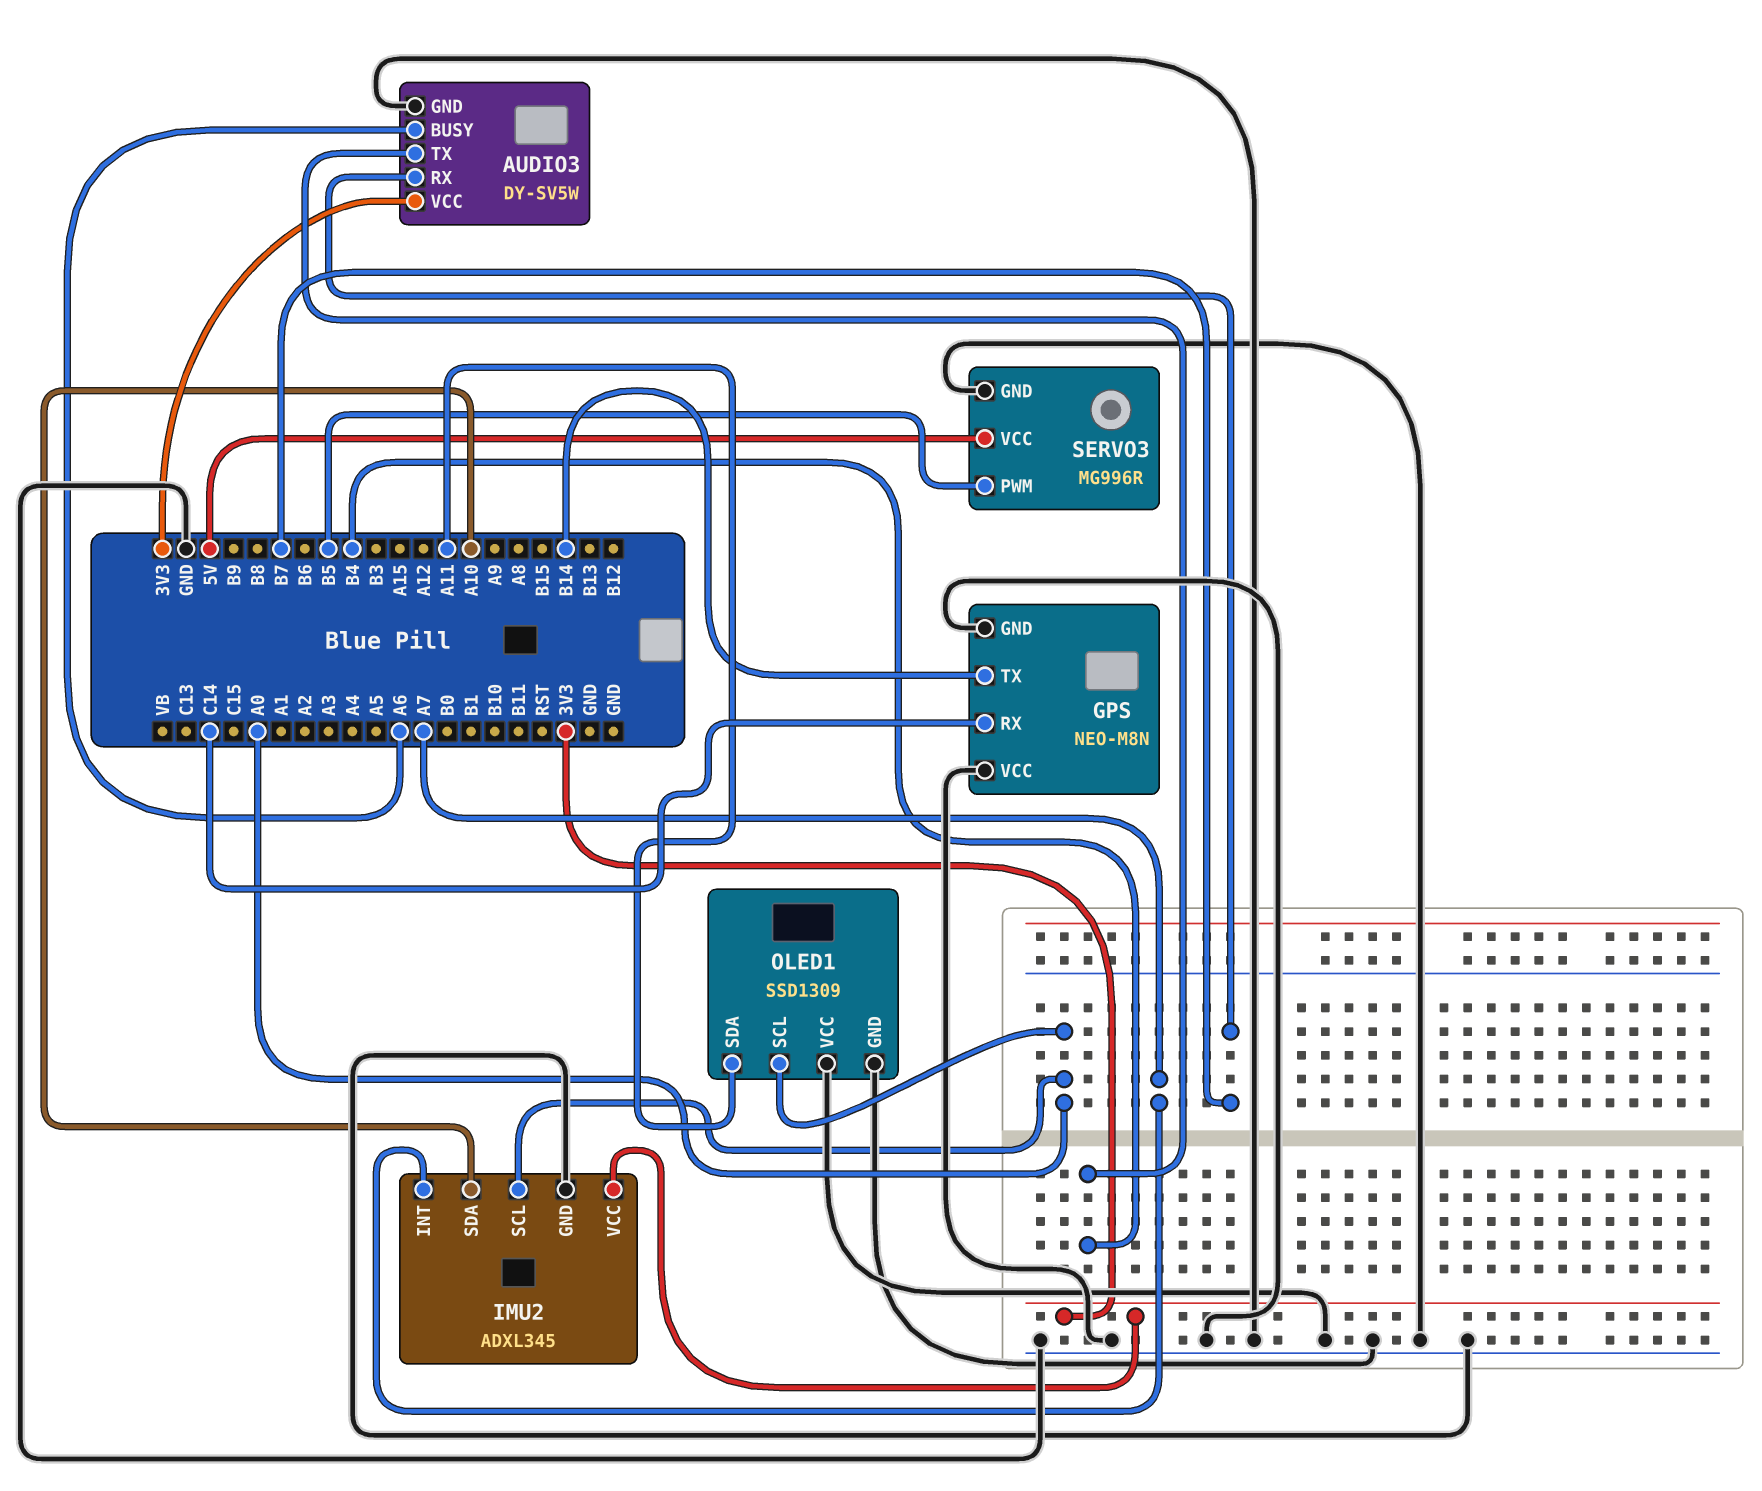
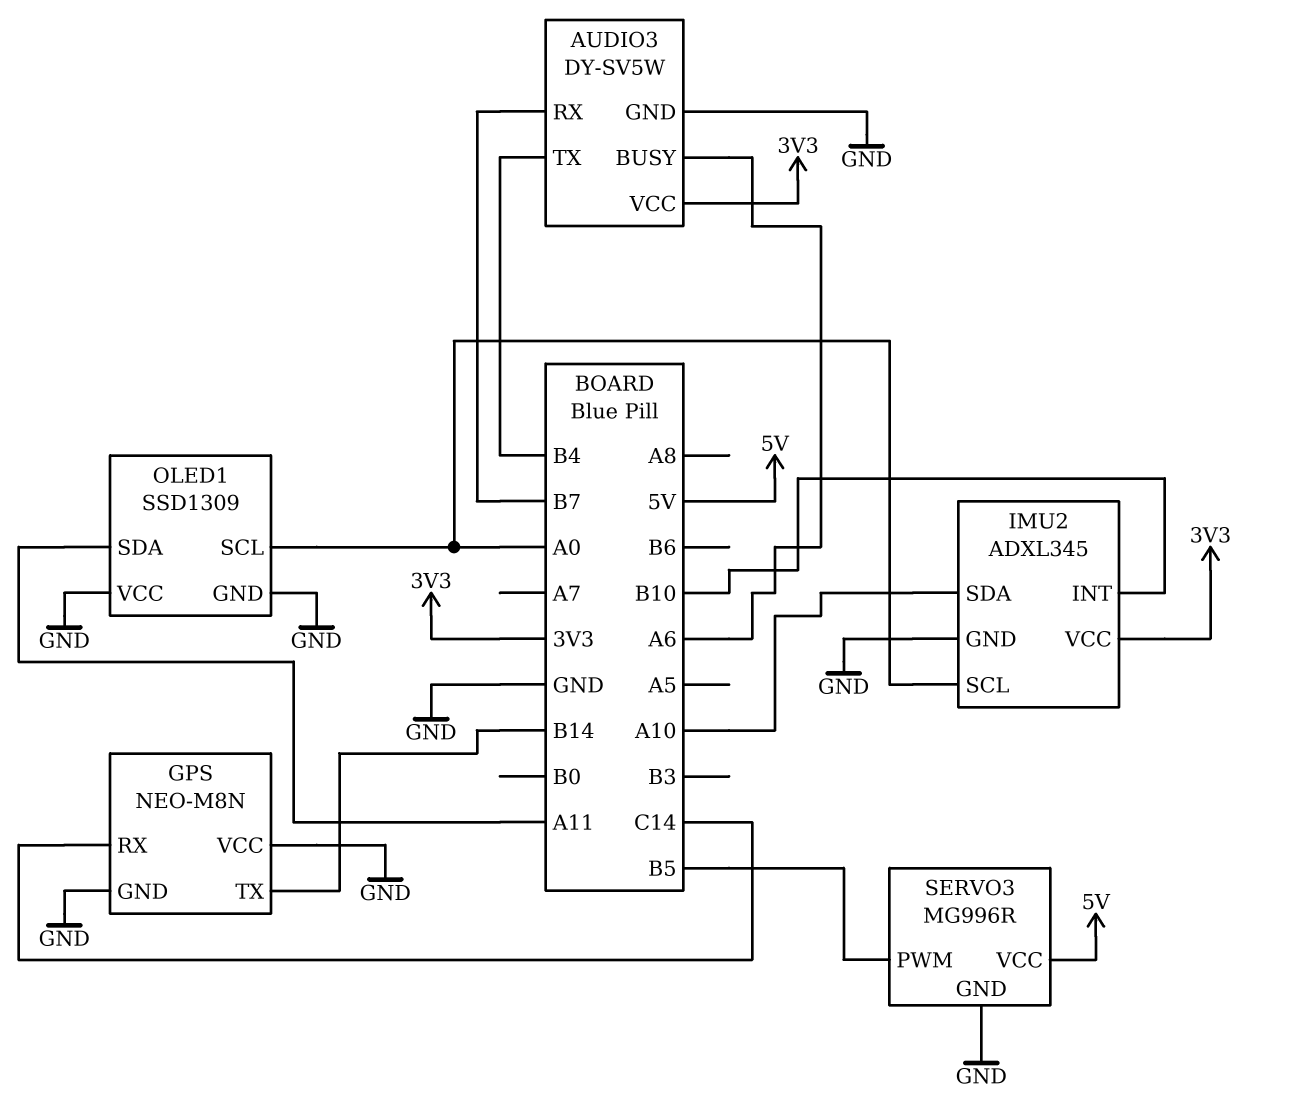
IMU2 pin INT: A7 -> B10

